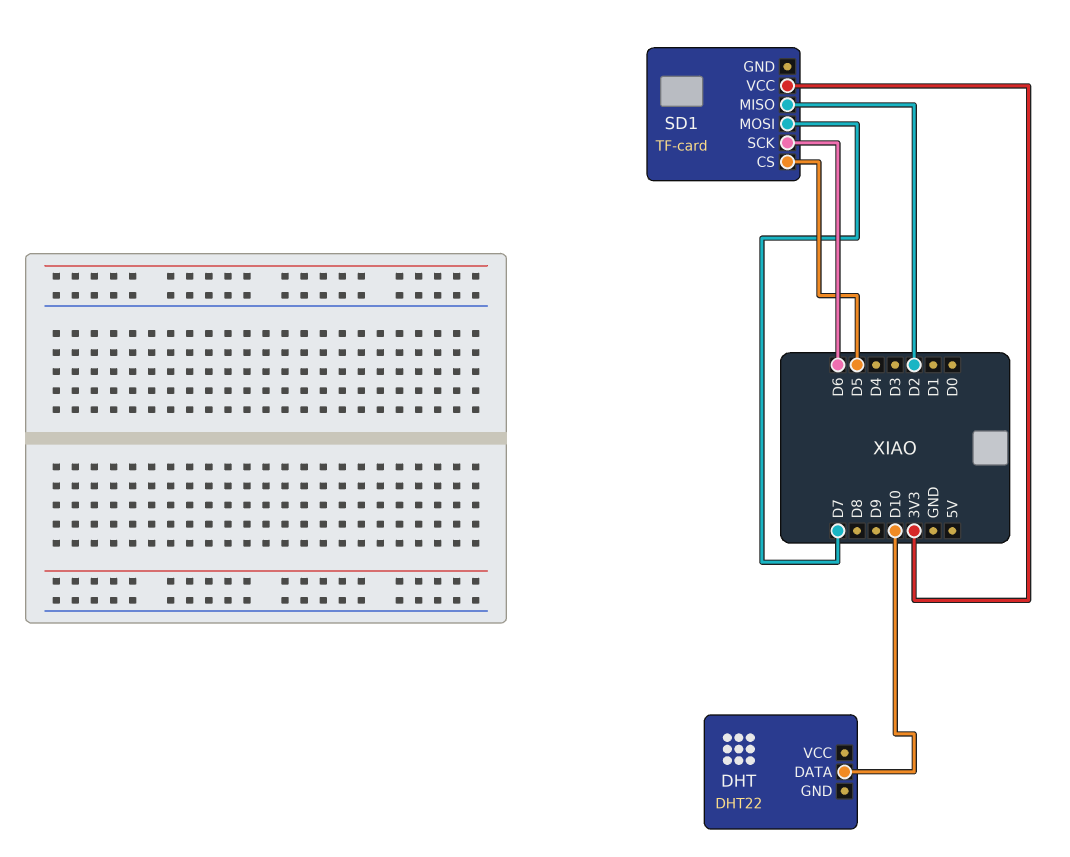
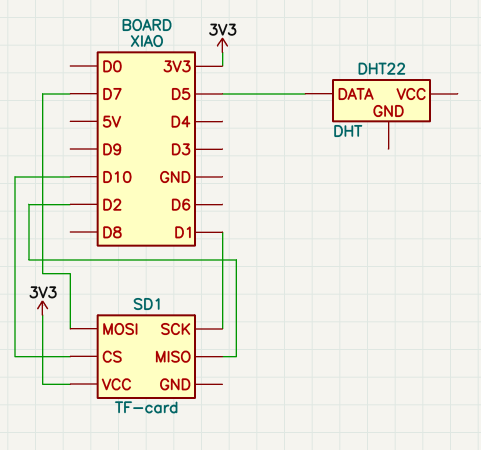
DHT pin DATA: D10 -> D5
SD1 pin CS: D5 -> D10
SD1 pin SCK: D6 -> D1

